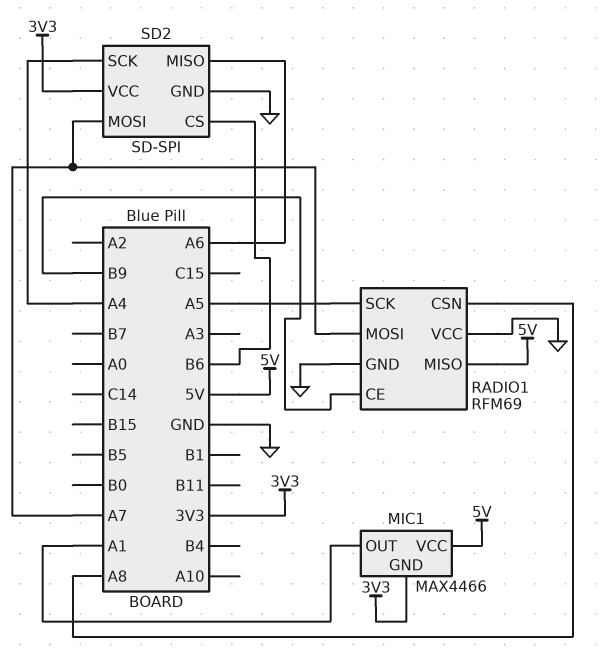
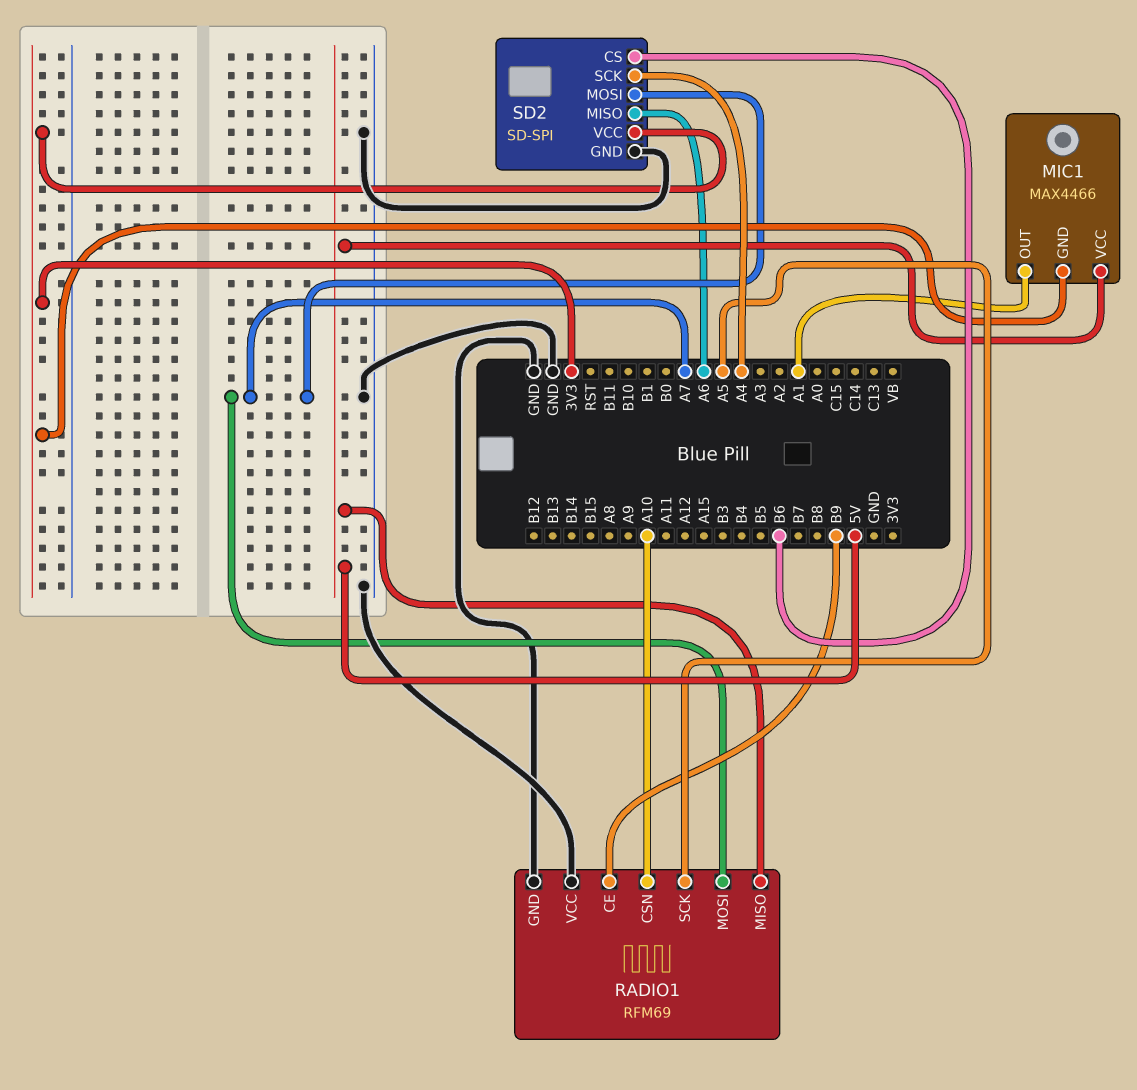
RADIO1 pin CSN: A8 -> A10

